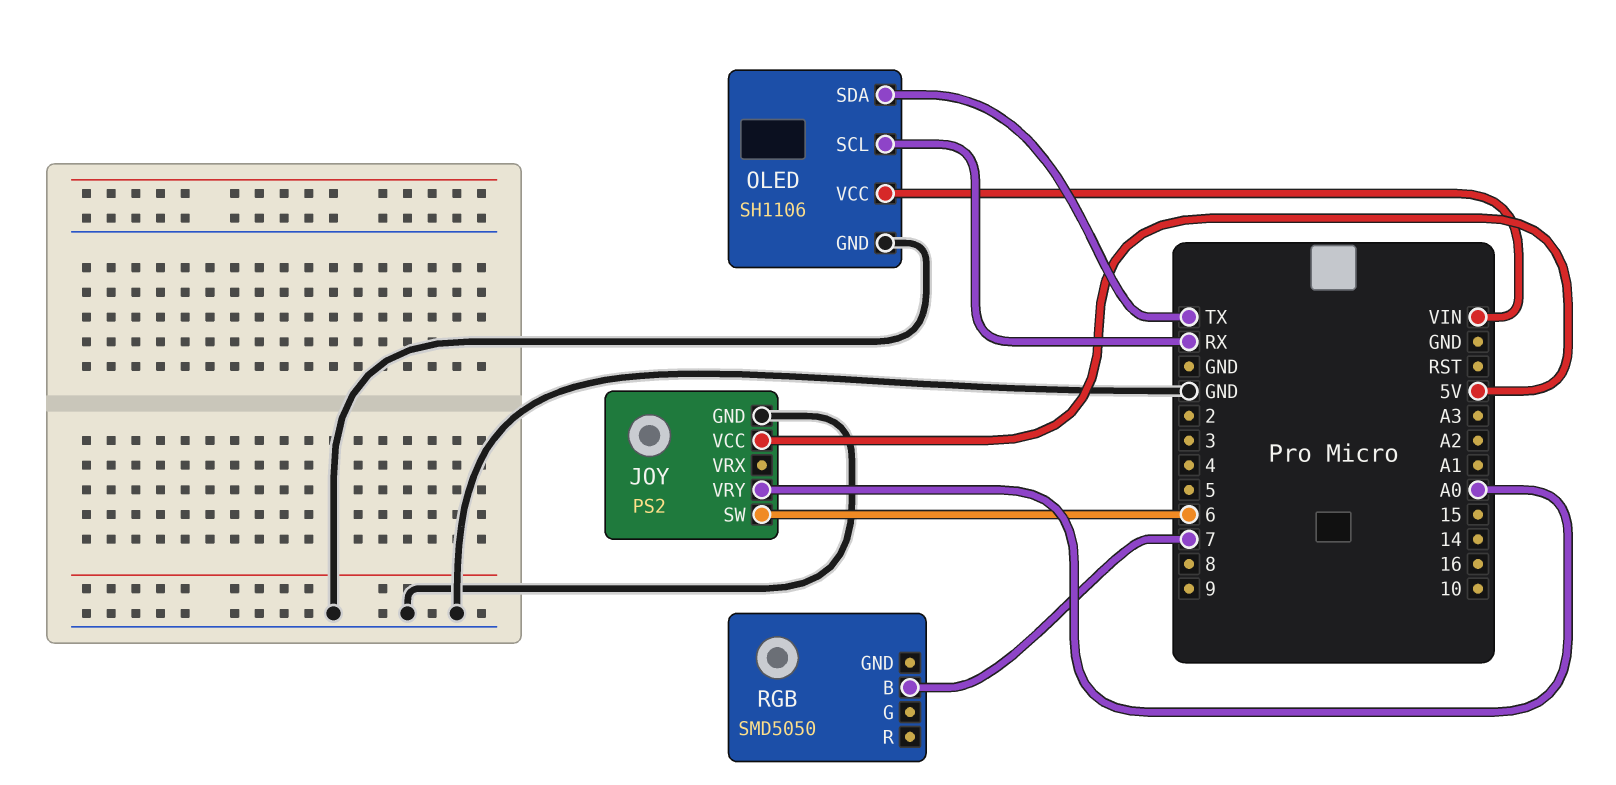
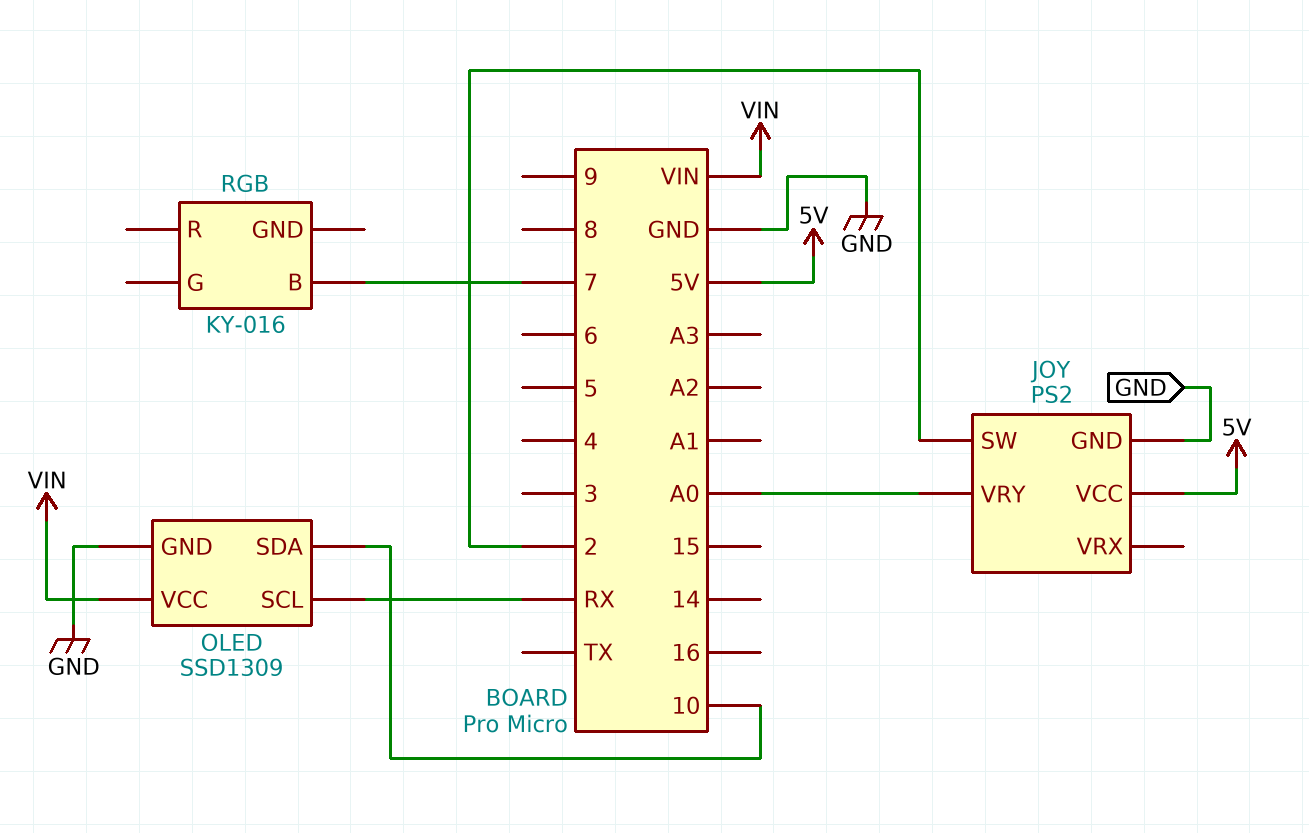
JOY pin SW: 6 -> 2
OLED: SH1106 -> SSD1309
OLED pin SDA: TX -> 10
RGB: SMD5050 -> KY-016

